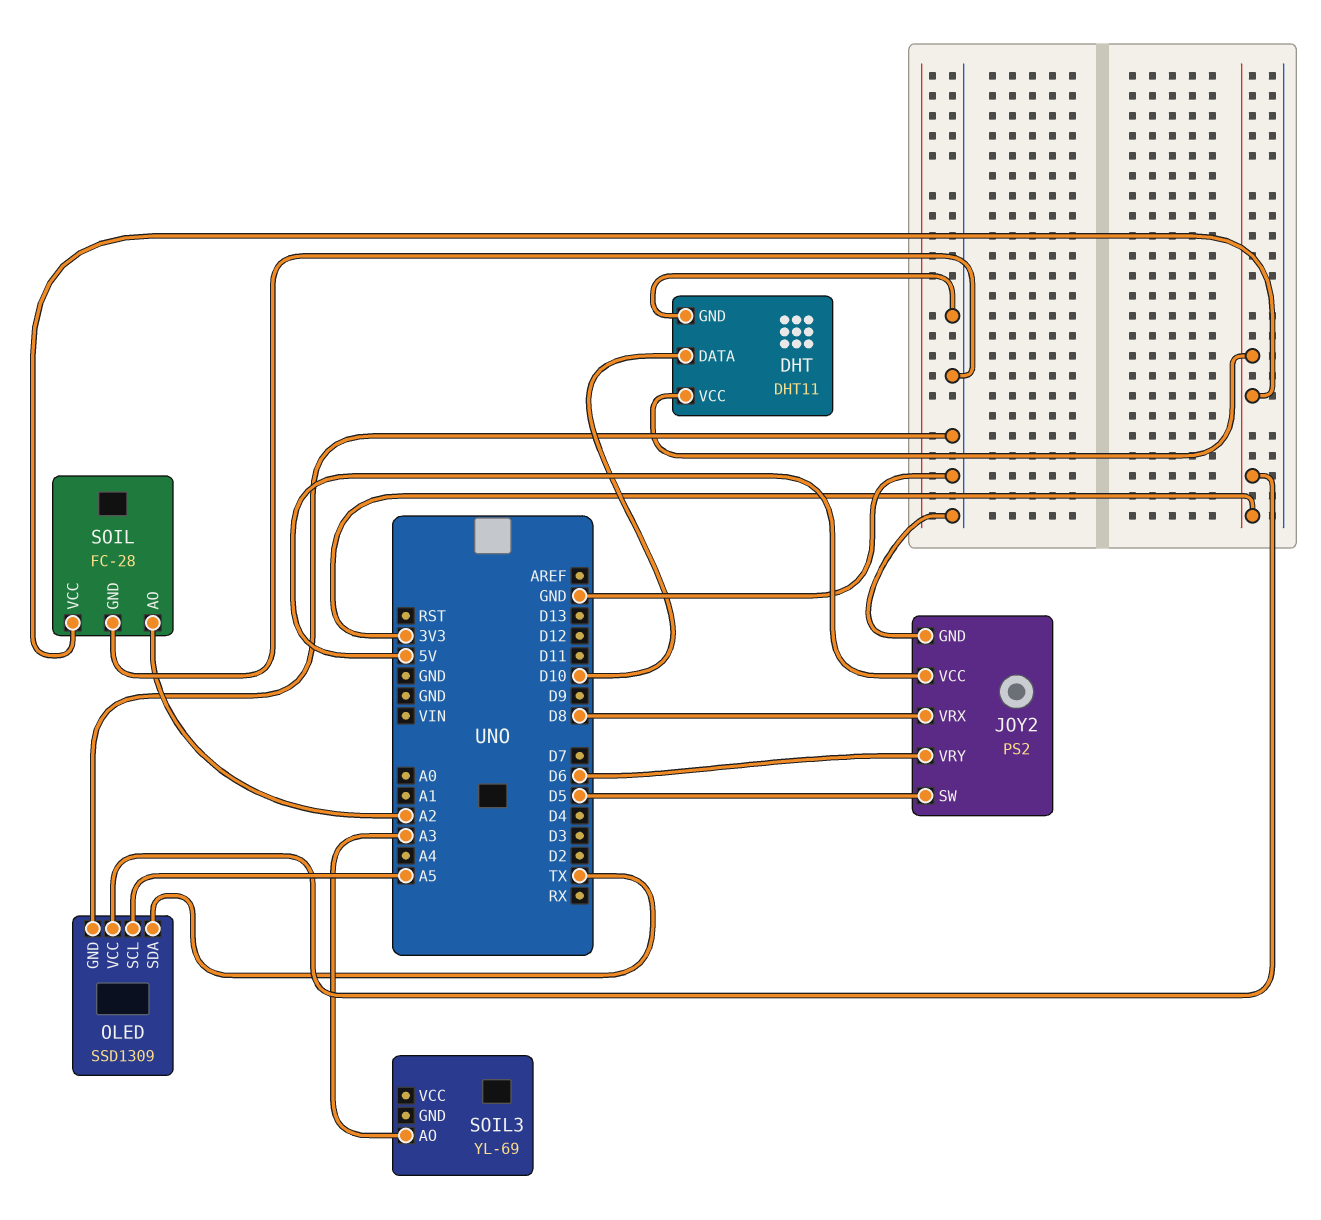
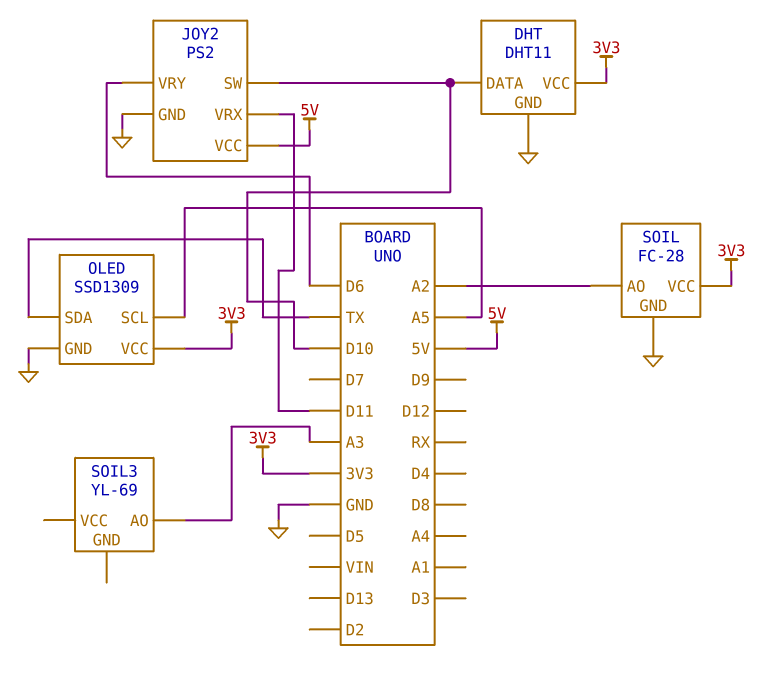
JOY2 pin SW: D5 -> D10
JOY2 pin VRX: D8 -> D11

